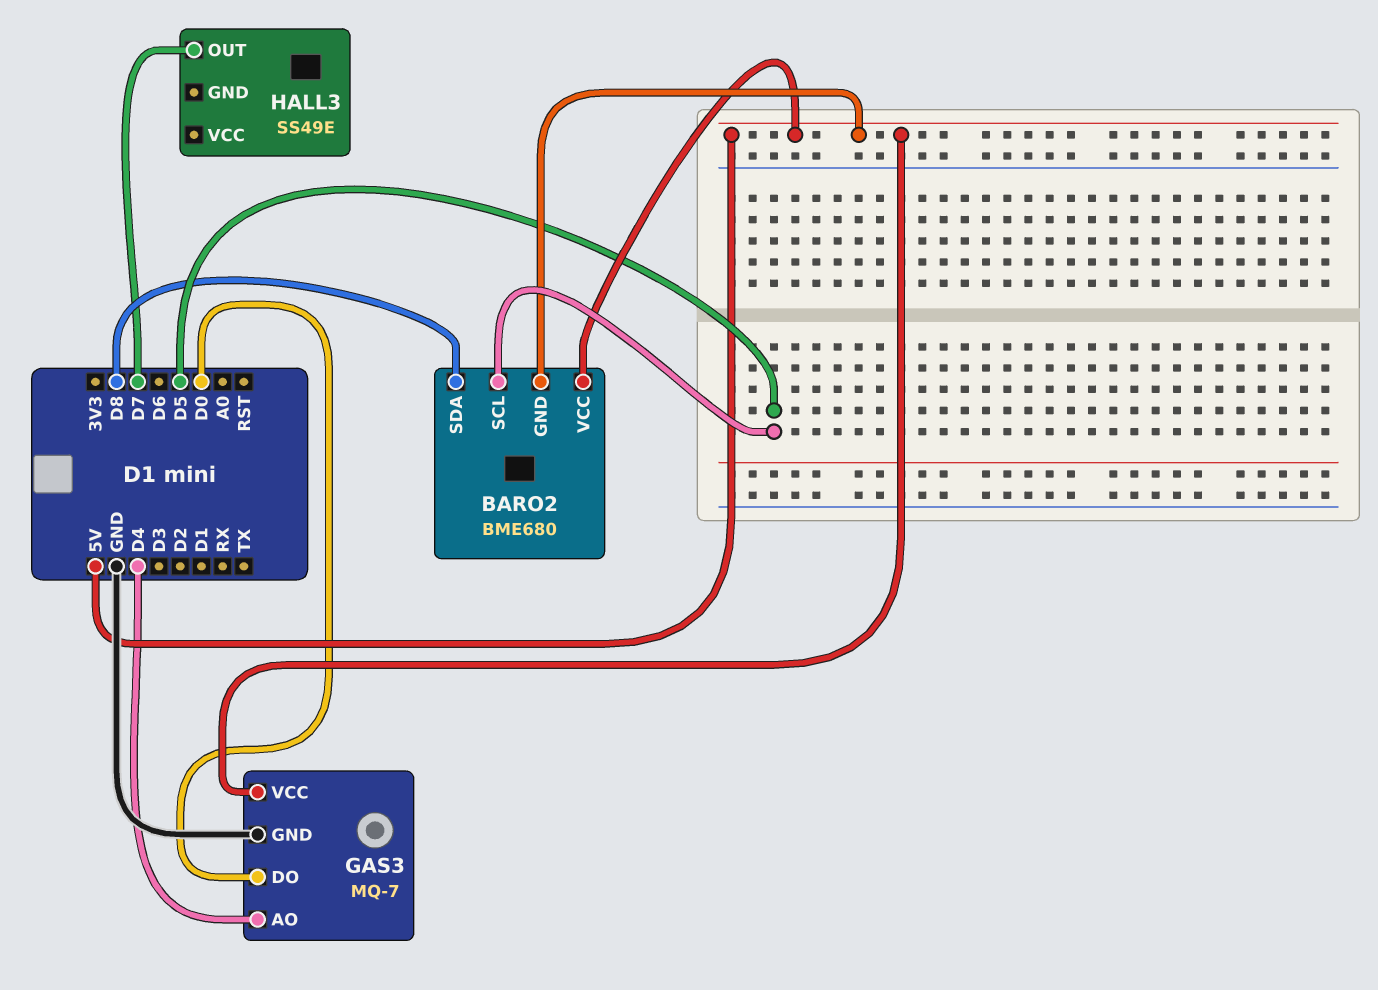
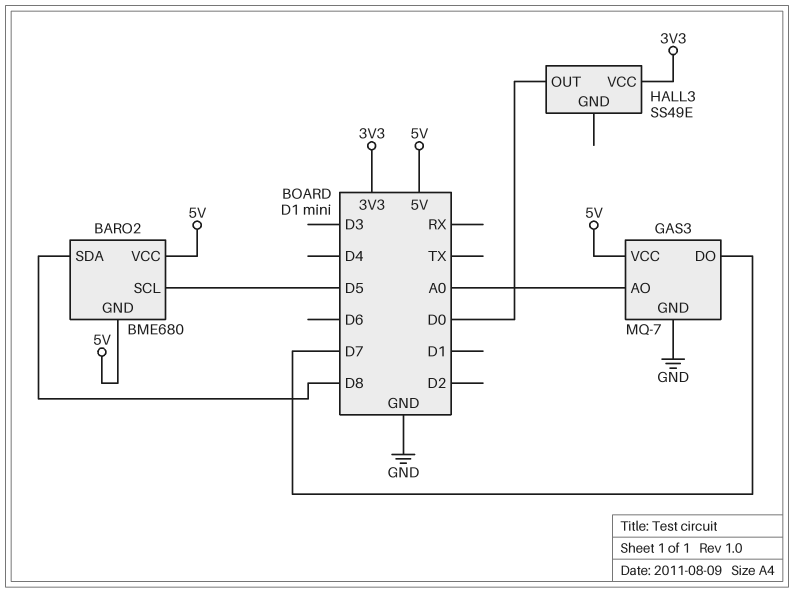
GAS3 pin AO: D4 -> A0
GAS3 pin DO: D0 -> D7
HALL3 pin OUT: D7 -> D0
HALL3 pin VCC: none -> 3V3

